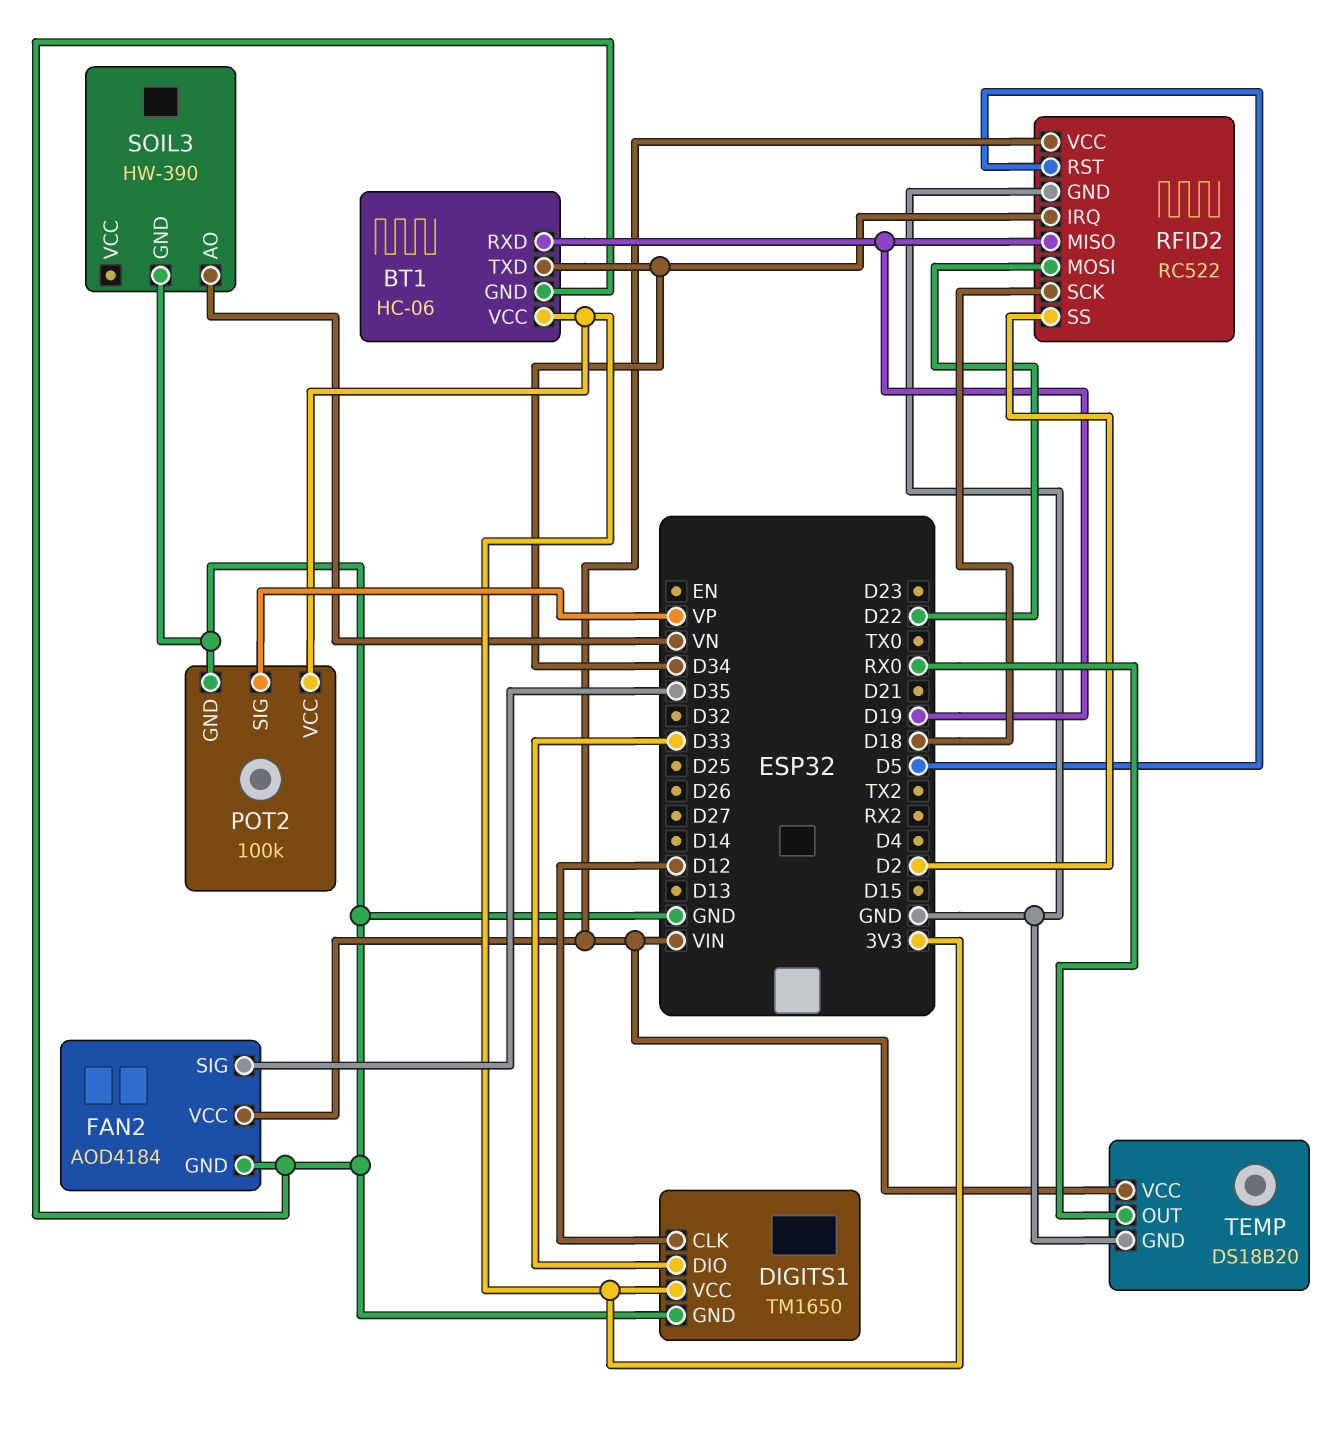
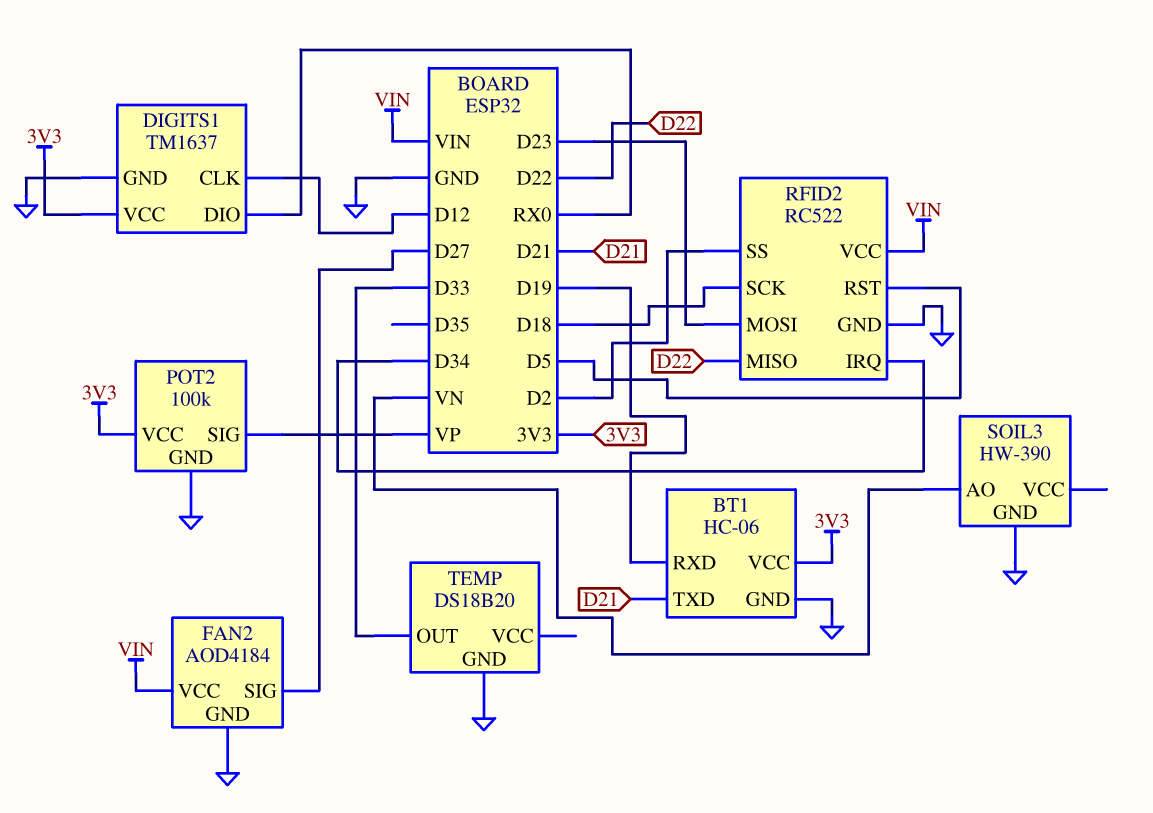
BT1 pin TXD: D34 -> D21
DIGITS1: TM1650 -> TM1637
DIGITS1 pin DIO: D33 -> RX0
FAN2 pin SIG: D35 -> D27
RFID2 pin MISO: D19 -> D22
RFID2 pin MOSI: D22 -> D23
TEMP pin OUT: RX0 -> D33
TEMP pin VCC: VIN -> none

